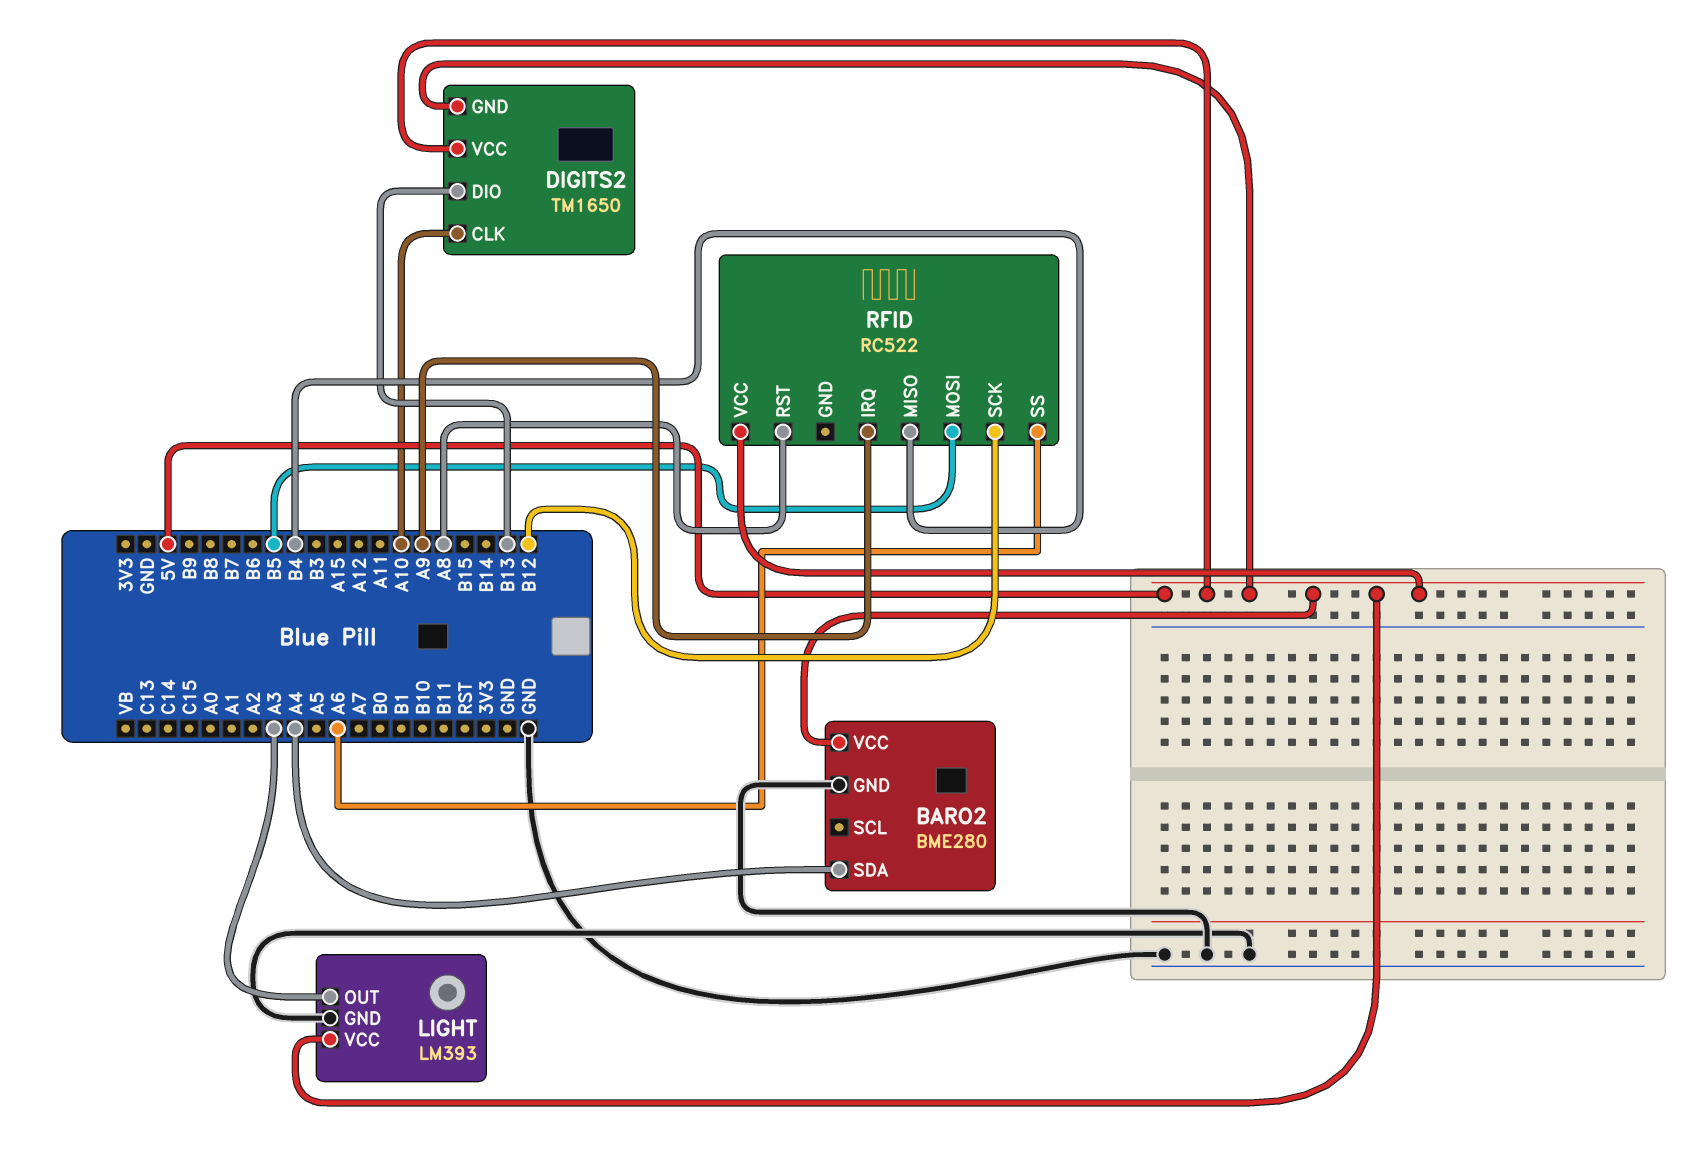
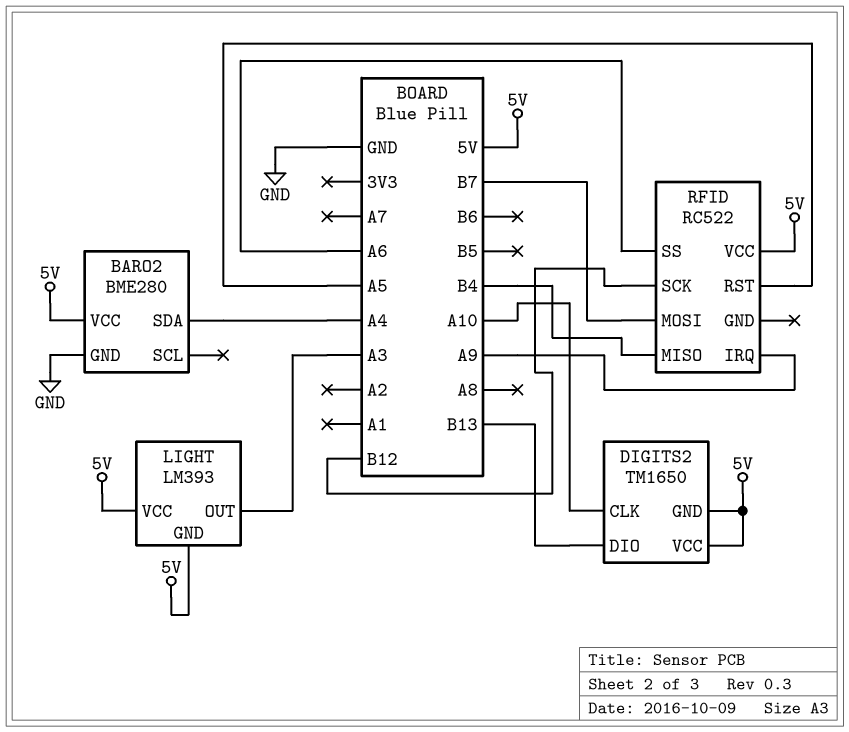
LIGHT pin GND: GND -> 5V
RFID pin MOSI: B5 -> B7
RFID pin RST: A8 -> A5

